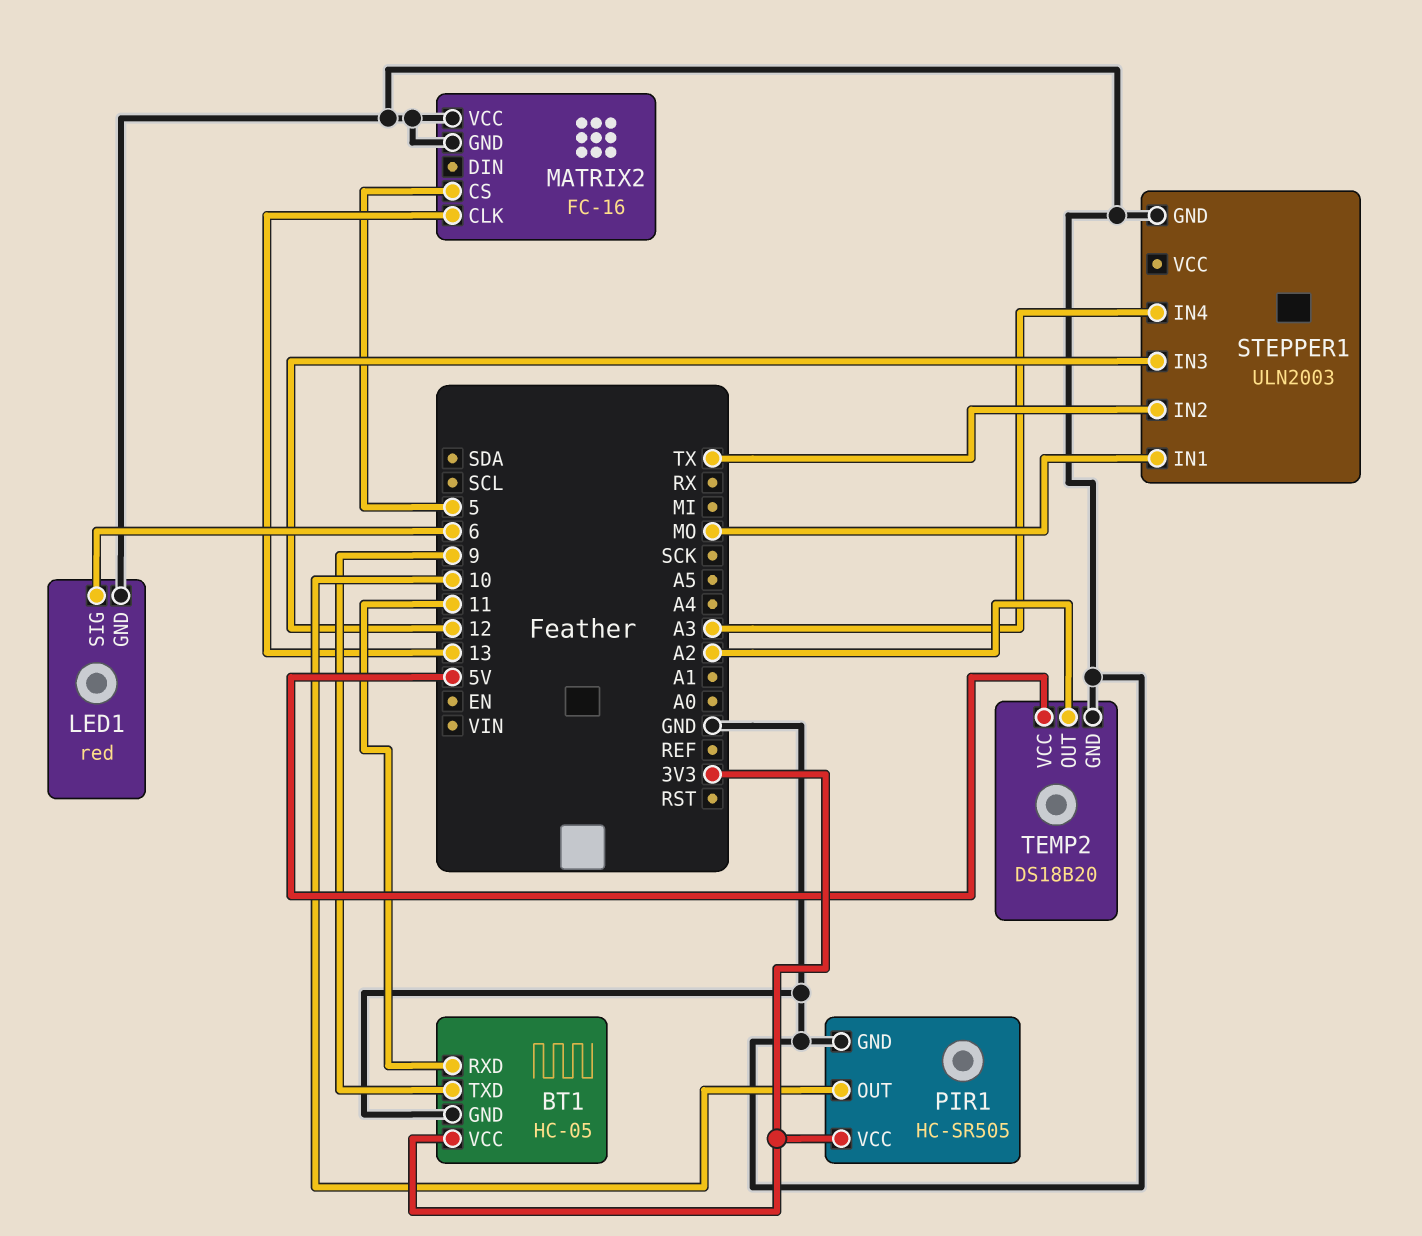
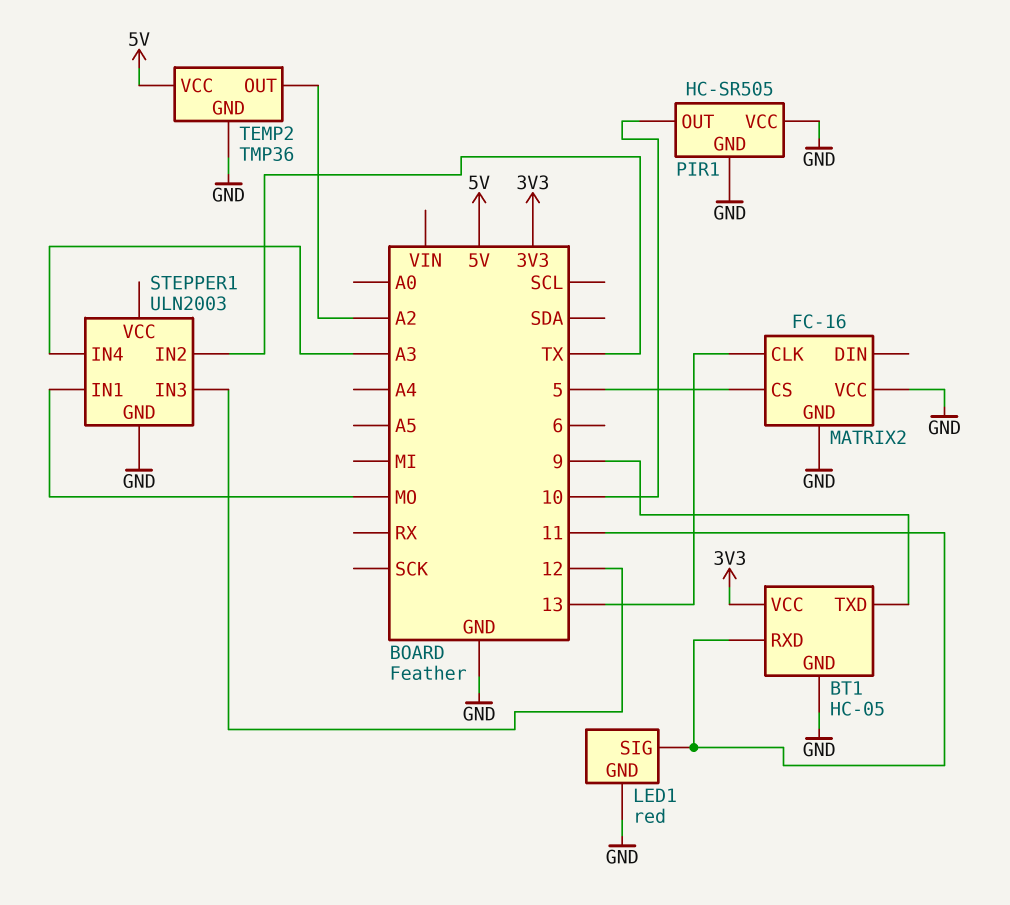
LED1 pin SIG: 6 -> 11
PIR1 pin VCC: 3V3 -> GND
TEMP2: DS18B20 -> TMP36

